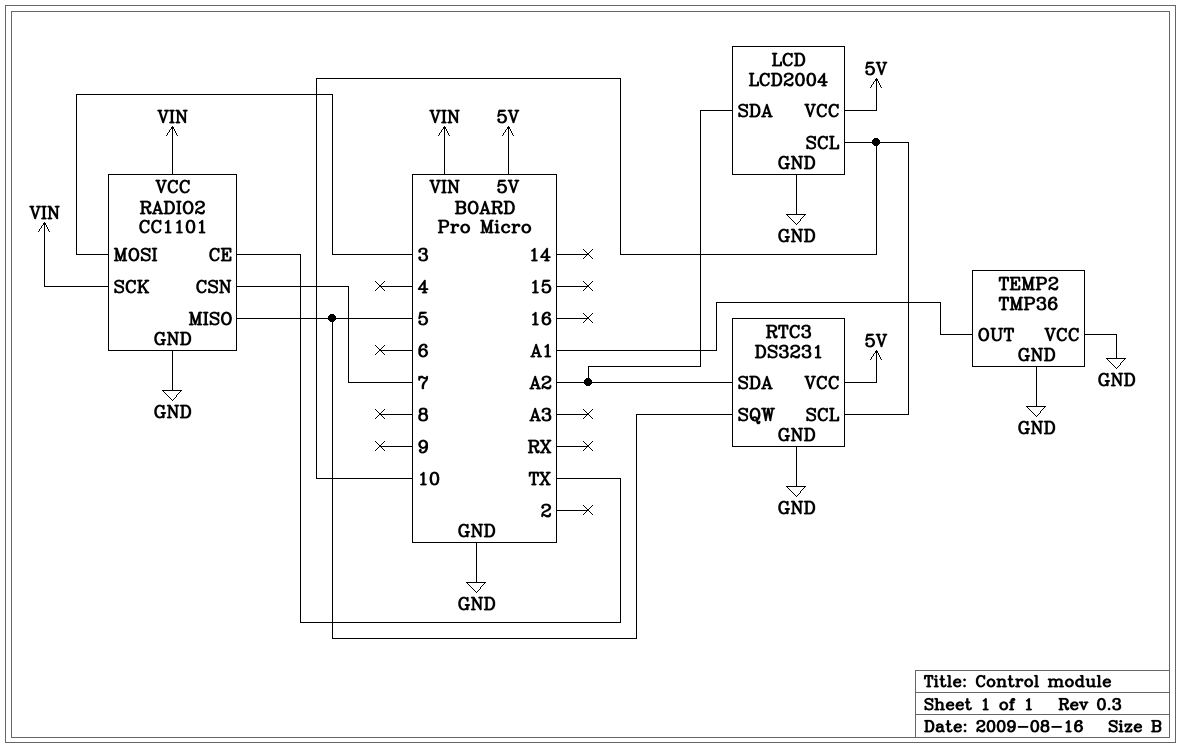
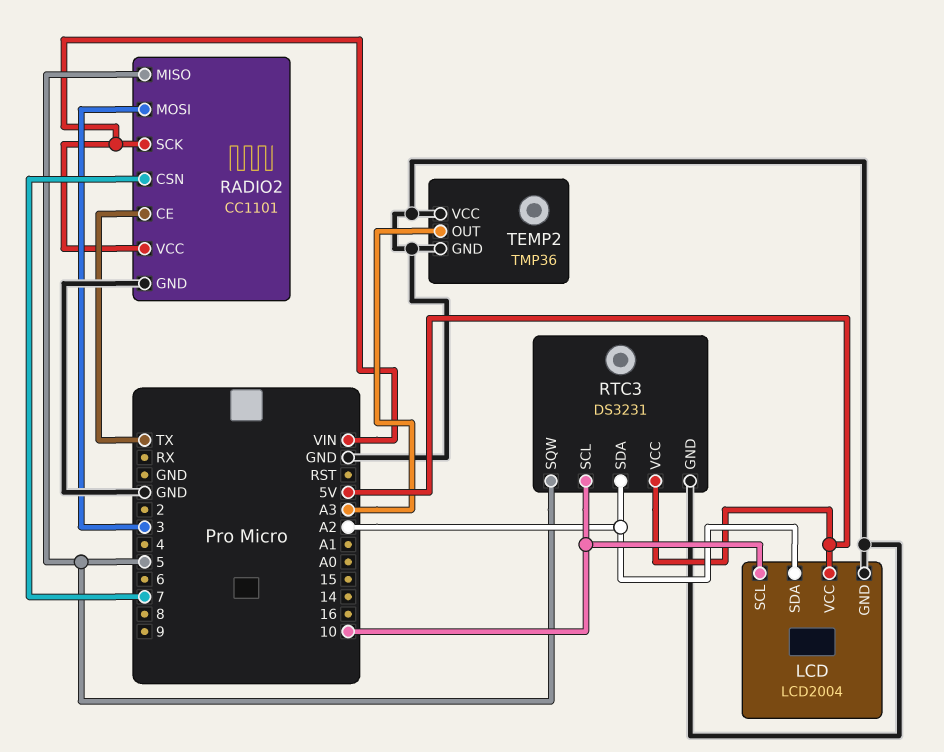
TEMP2 pin OUT: A1 -> A3

